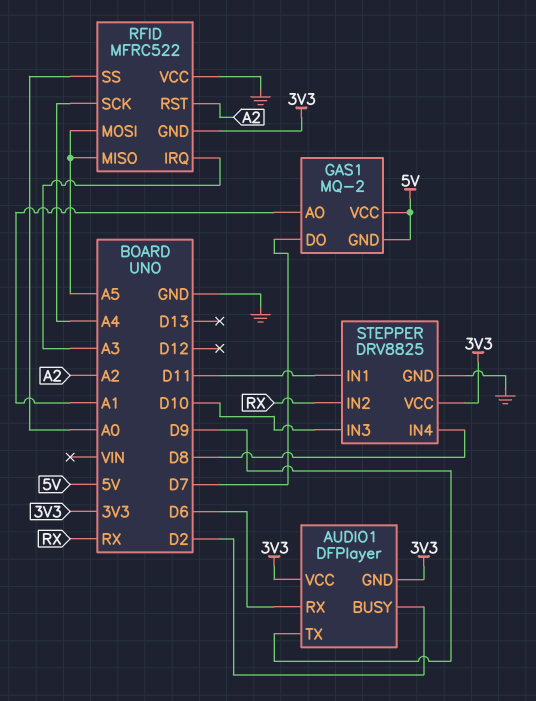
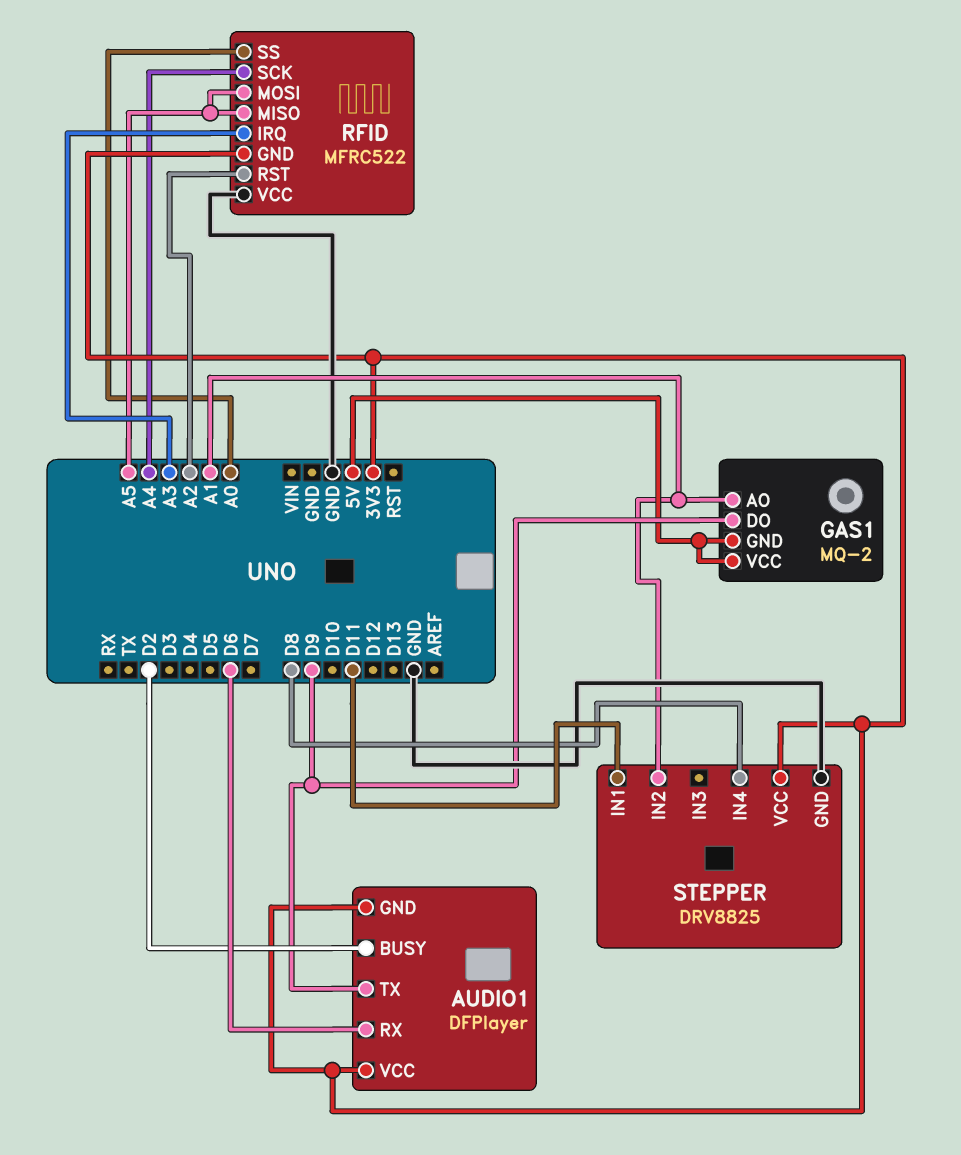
GAS1 pin DO: D7 -> D9
STEPPER pin IN2: RX -> A1
STEPPER pin IN3: D10 -> none

